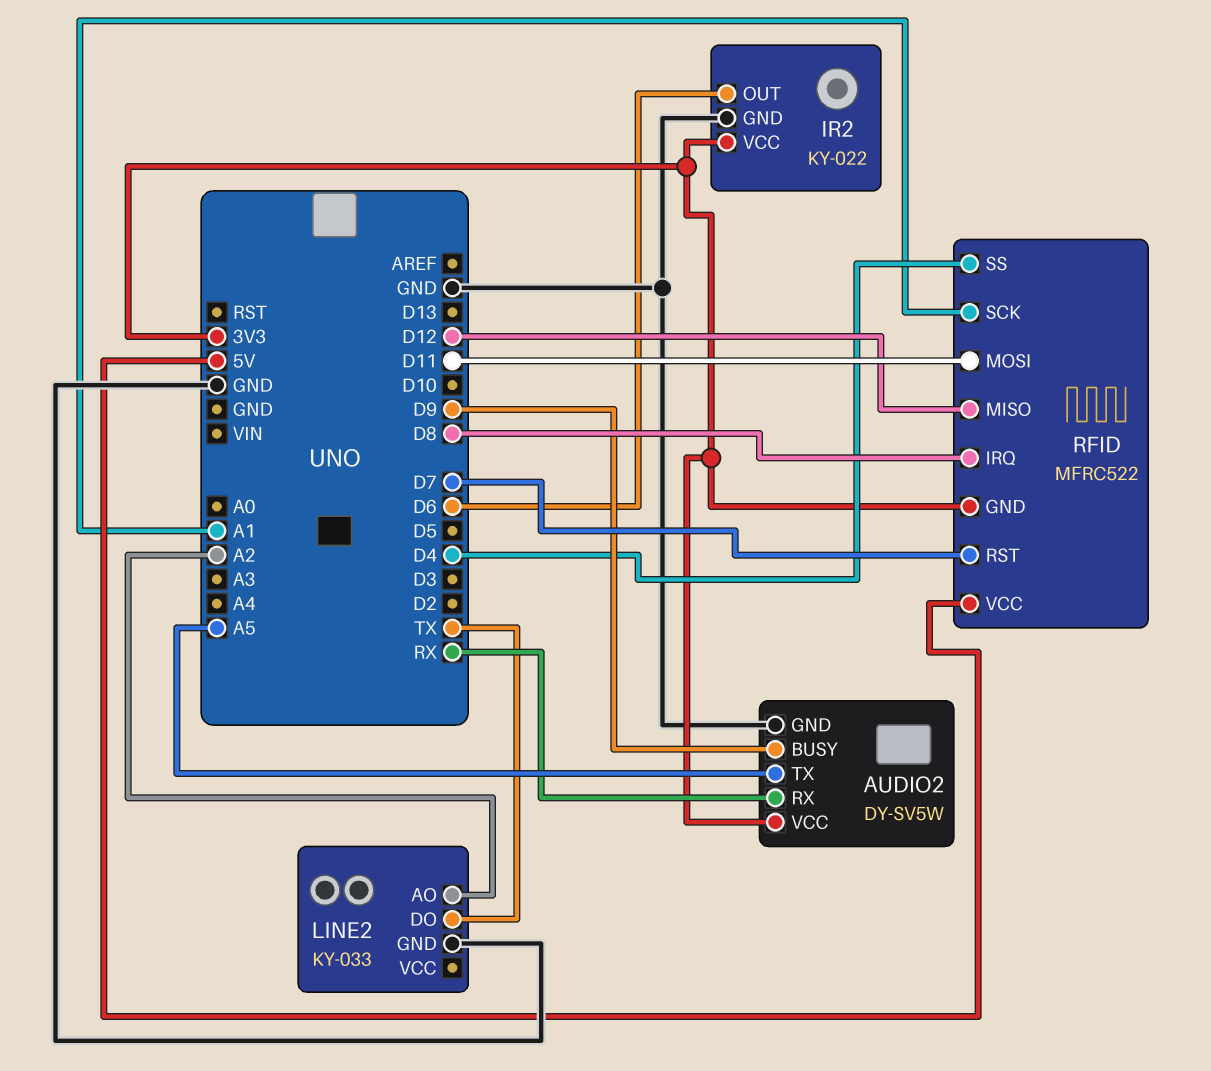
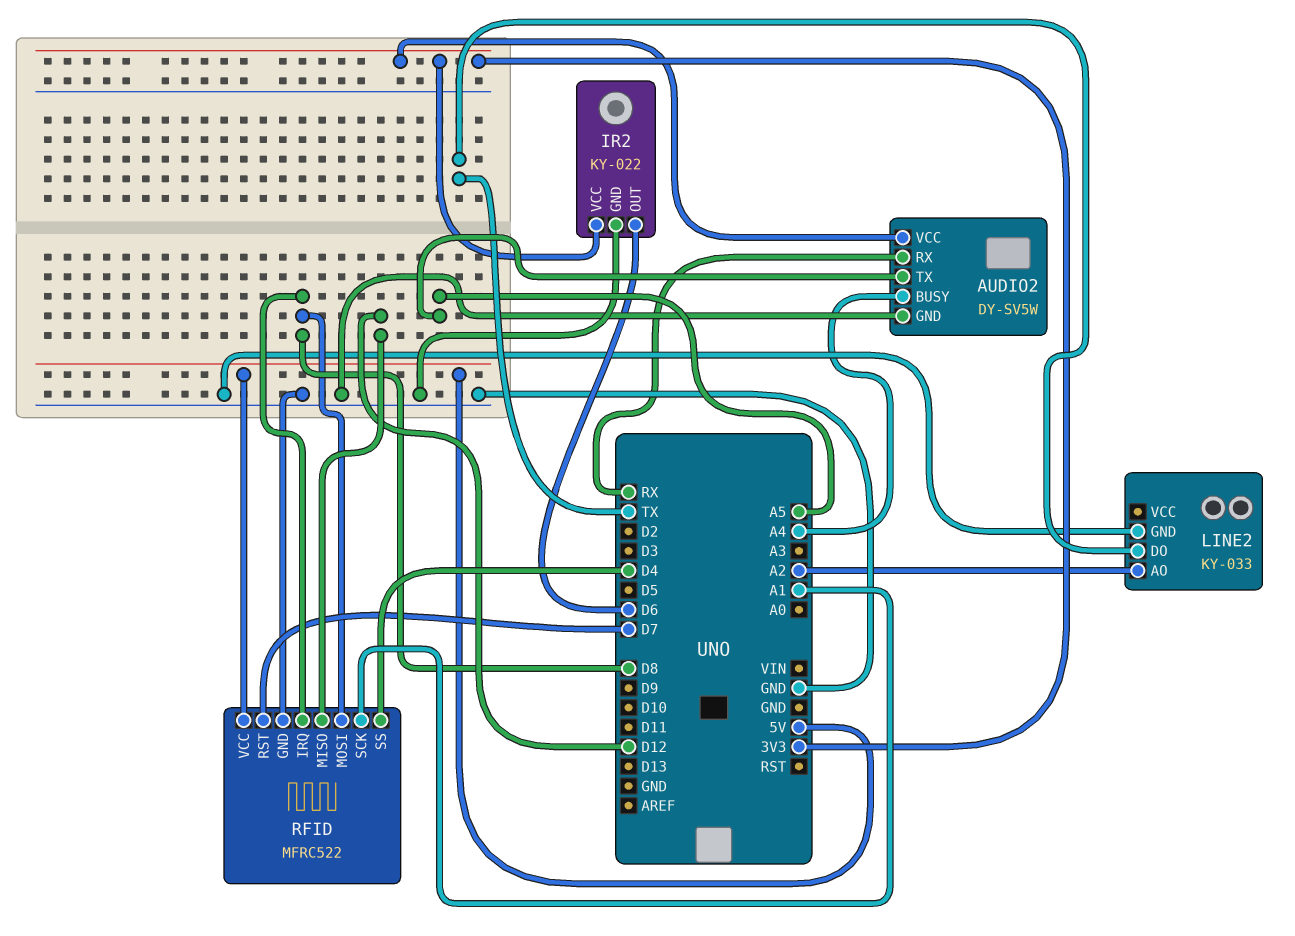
AUDIO2 pin BUSY: D9 -> A4
RFID pin GND: 3V3 -> GND
RFID pin MOSI: D11 -> D8

